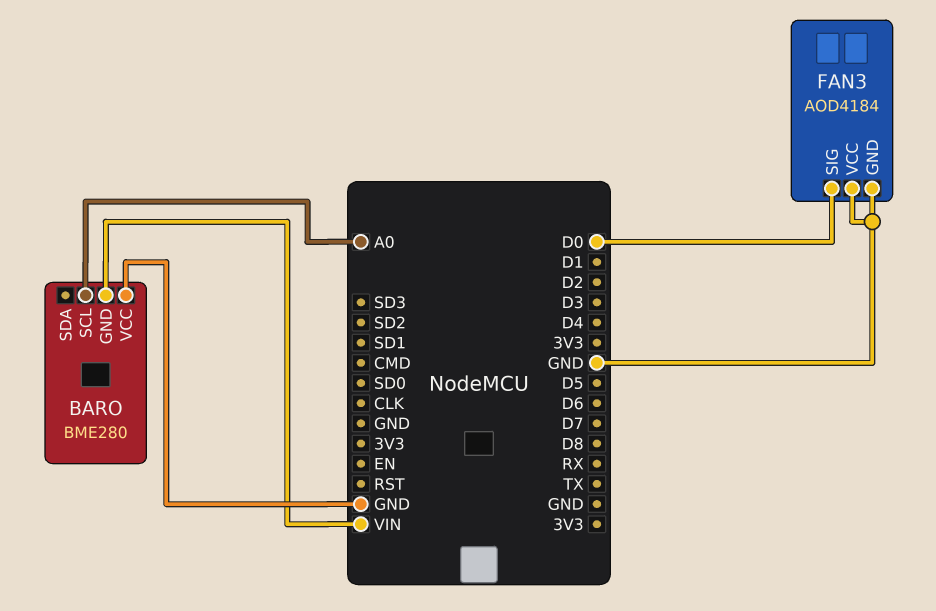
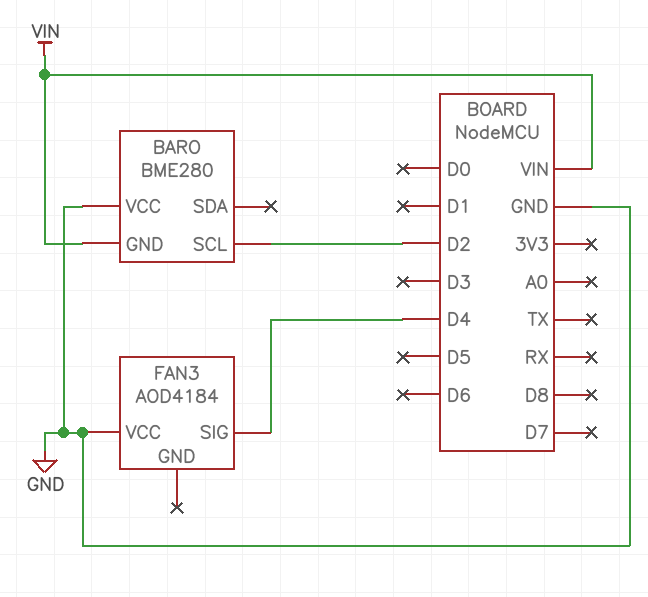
BARO pin SCL: A0 -> D2
FAN3 pin GND: GND -> none
FAN3 pin SIG: D0 -> D4

